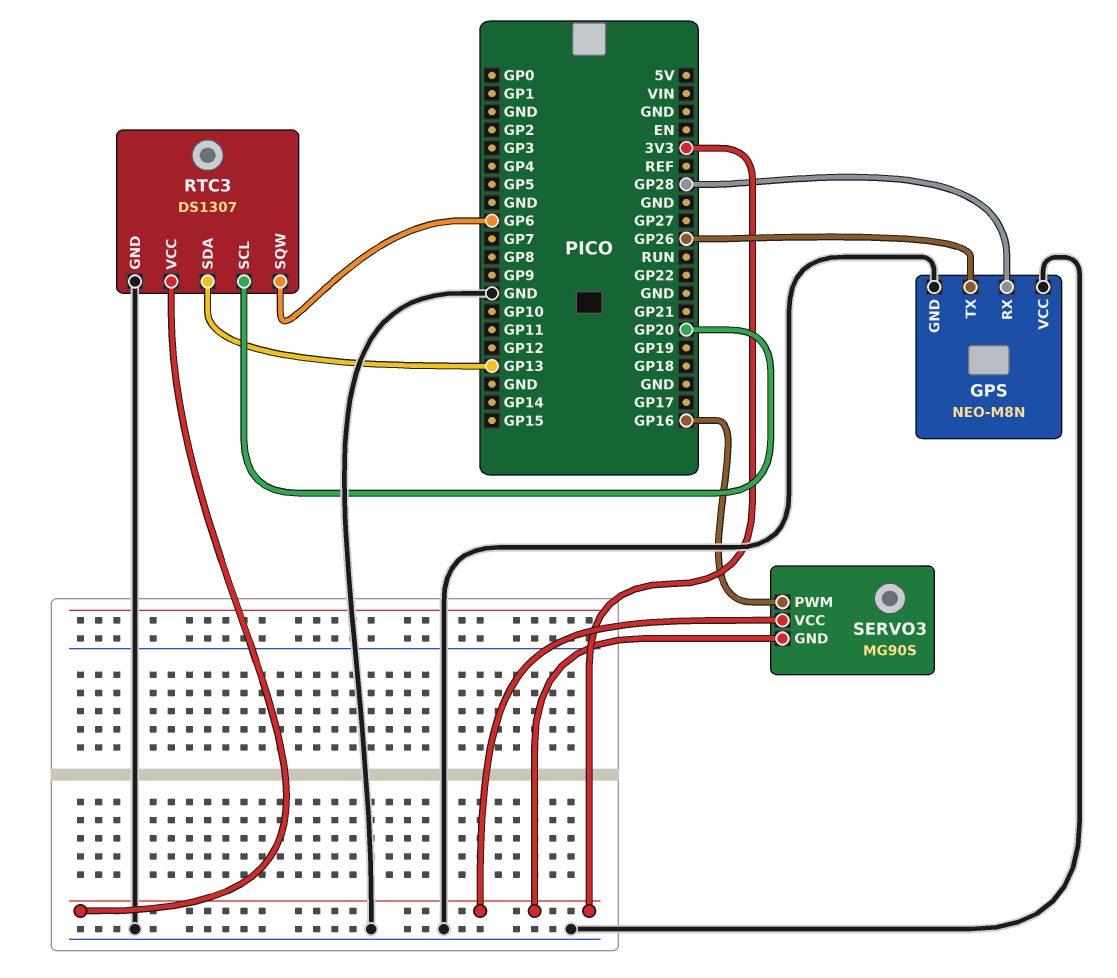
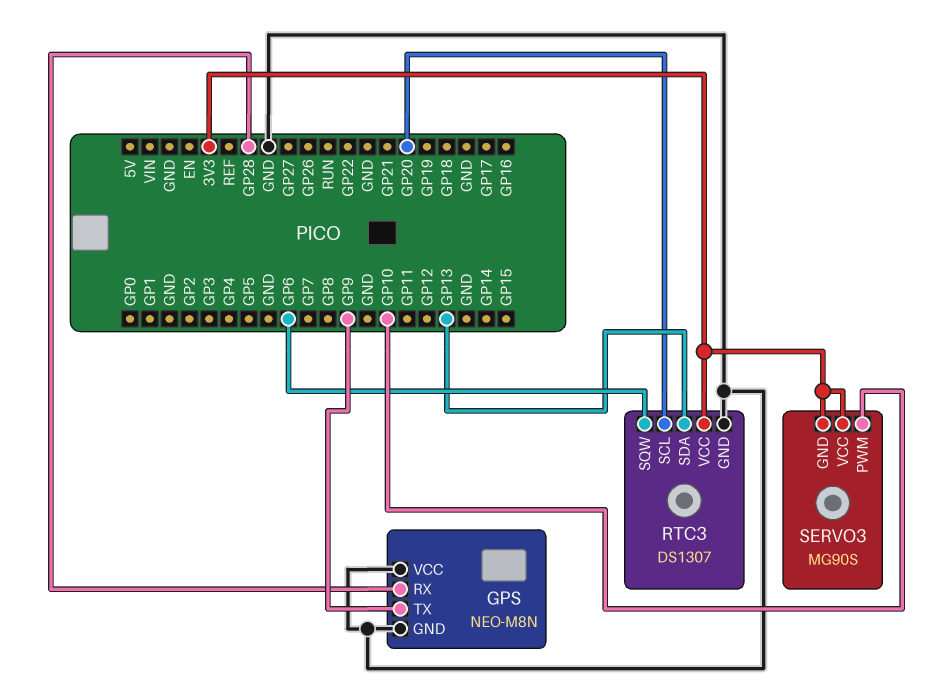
GPS pin TX: GP26 -> GP9
SERVO3 pin PWM: GP16 -> GP10

